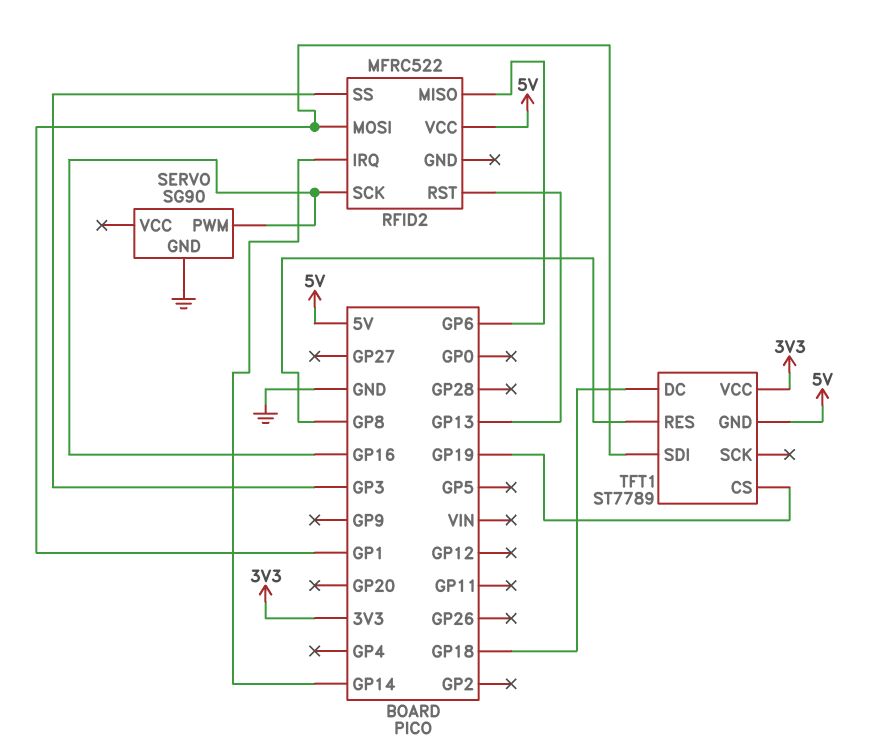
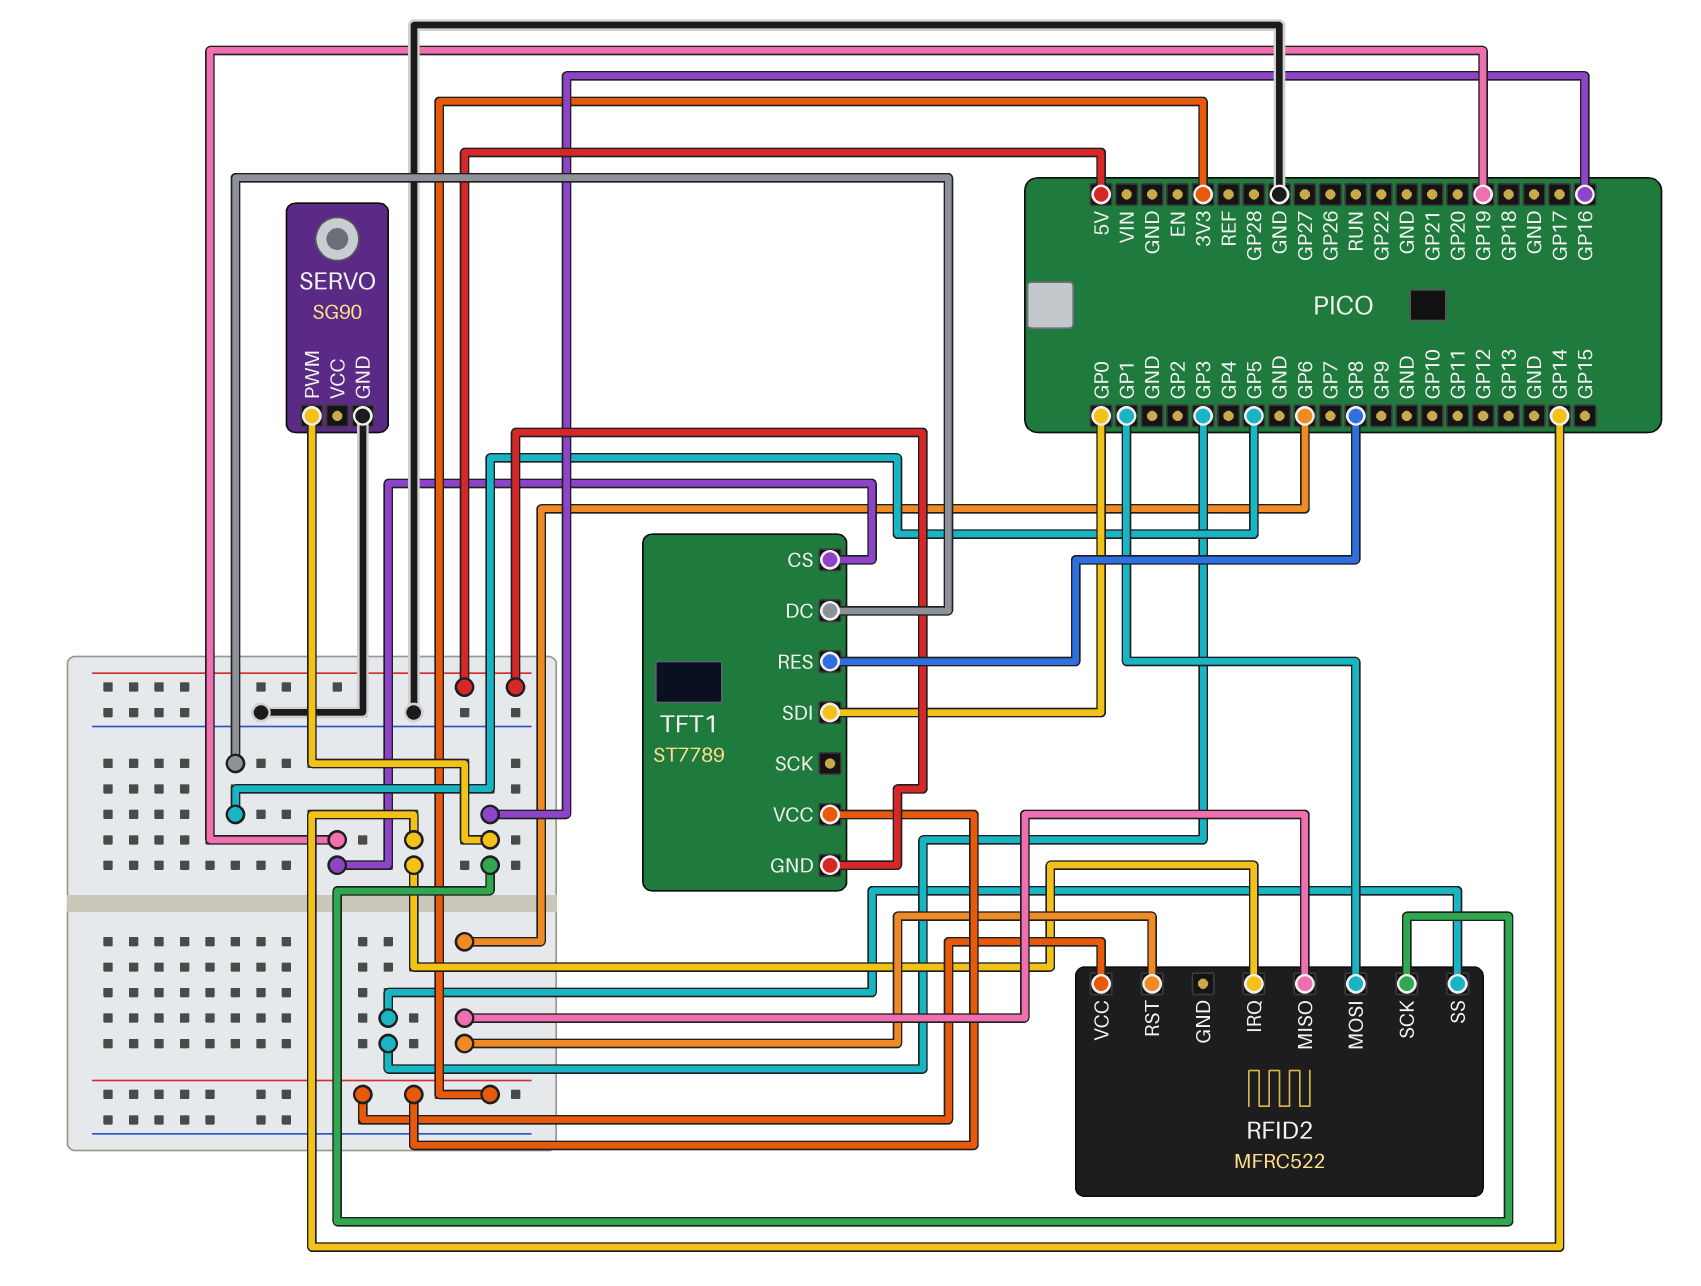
RFID2 pin RST: GP13 -> GP6
RFID2 pin VCC: 5V -> 3V3
TFT1 pin DC: GP18 -> GP5
TFT1 pin SDI: GP1 -> GP0

